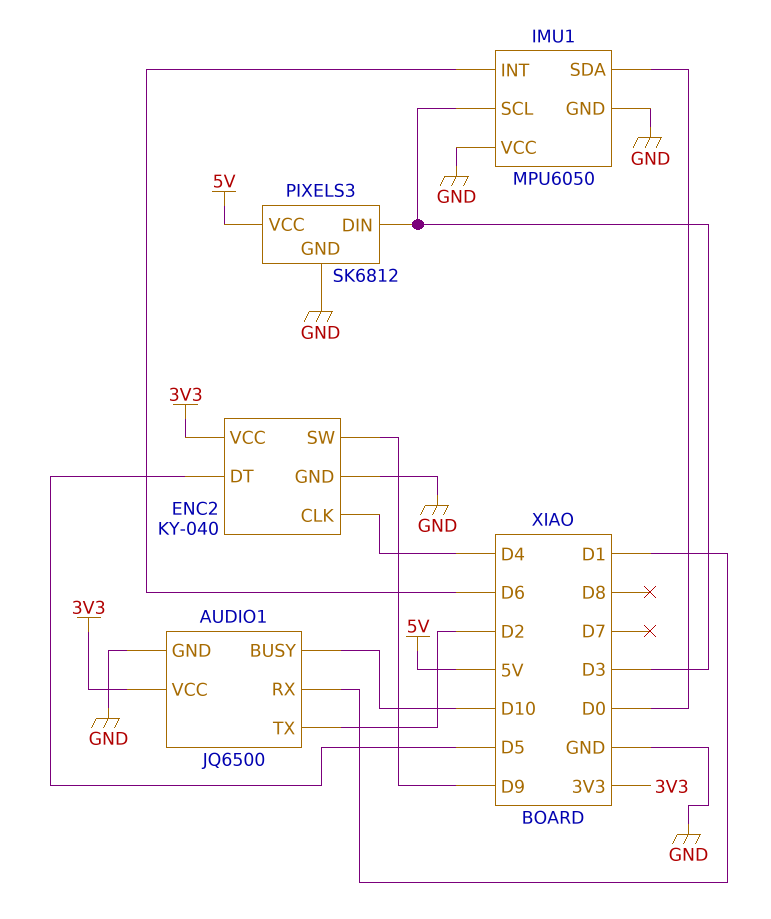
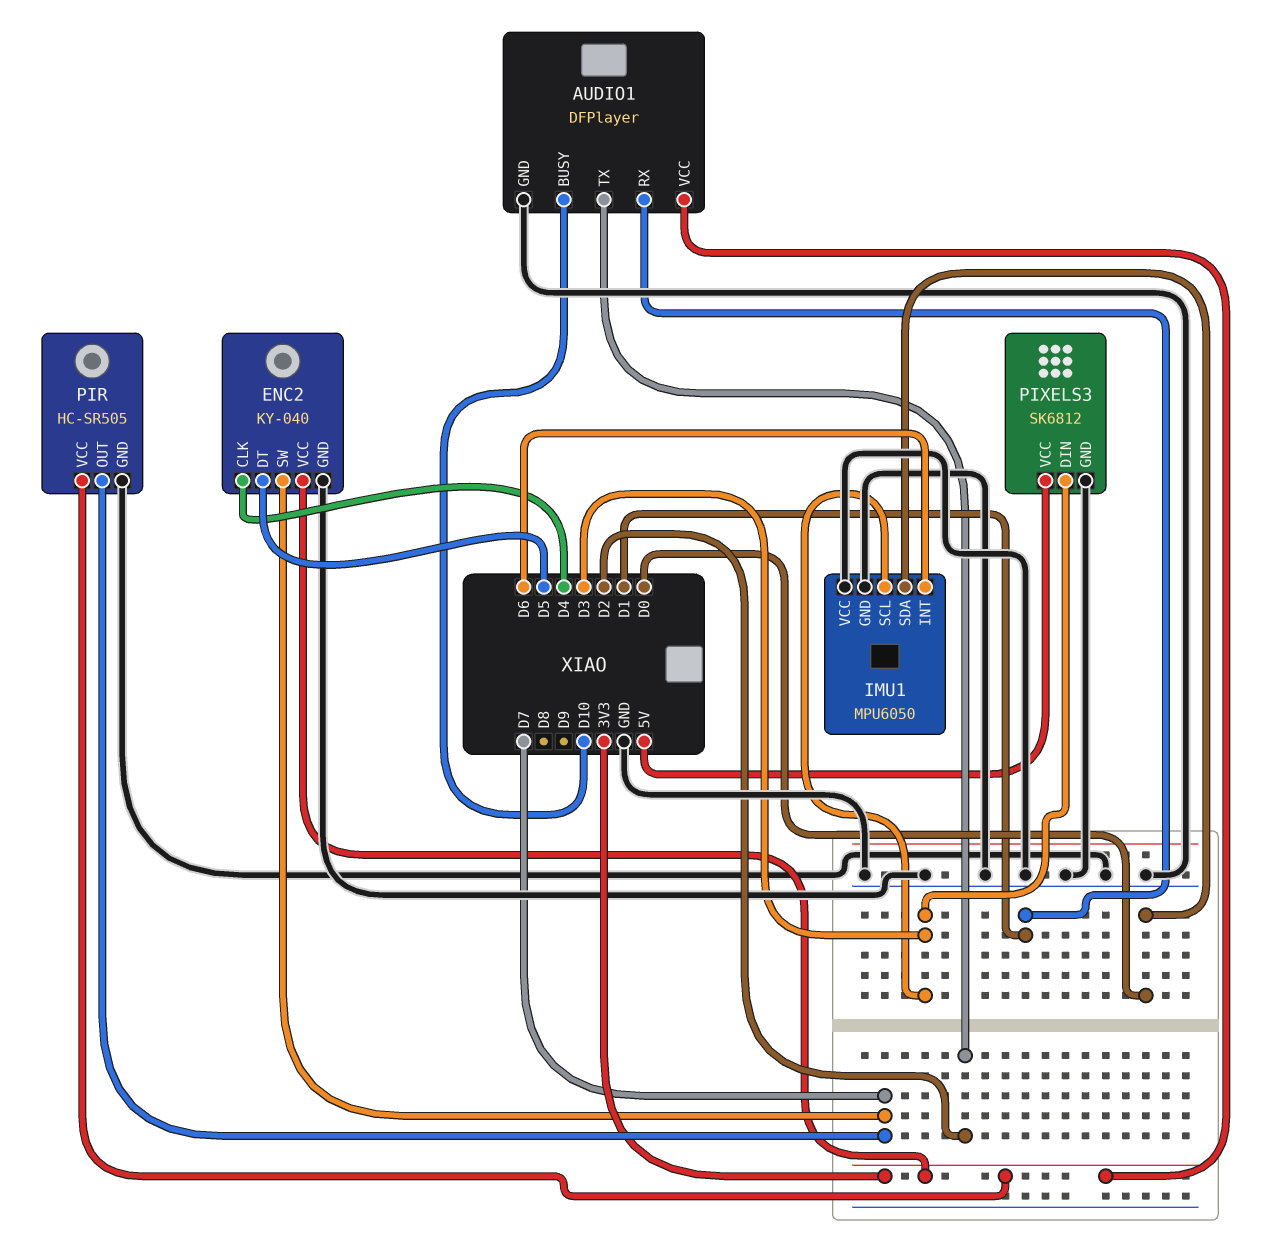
AUDIO1: JQ6500 -> DFPlayer
ENC2 pin SW: D9 -> D7
PIR: none -> HC-SR505
PIR pin GND: none -> GND
PIR pin OUT: none -> D7
PIR pin VCC: none -> 3V3

